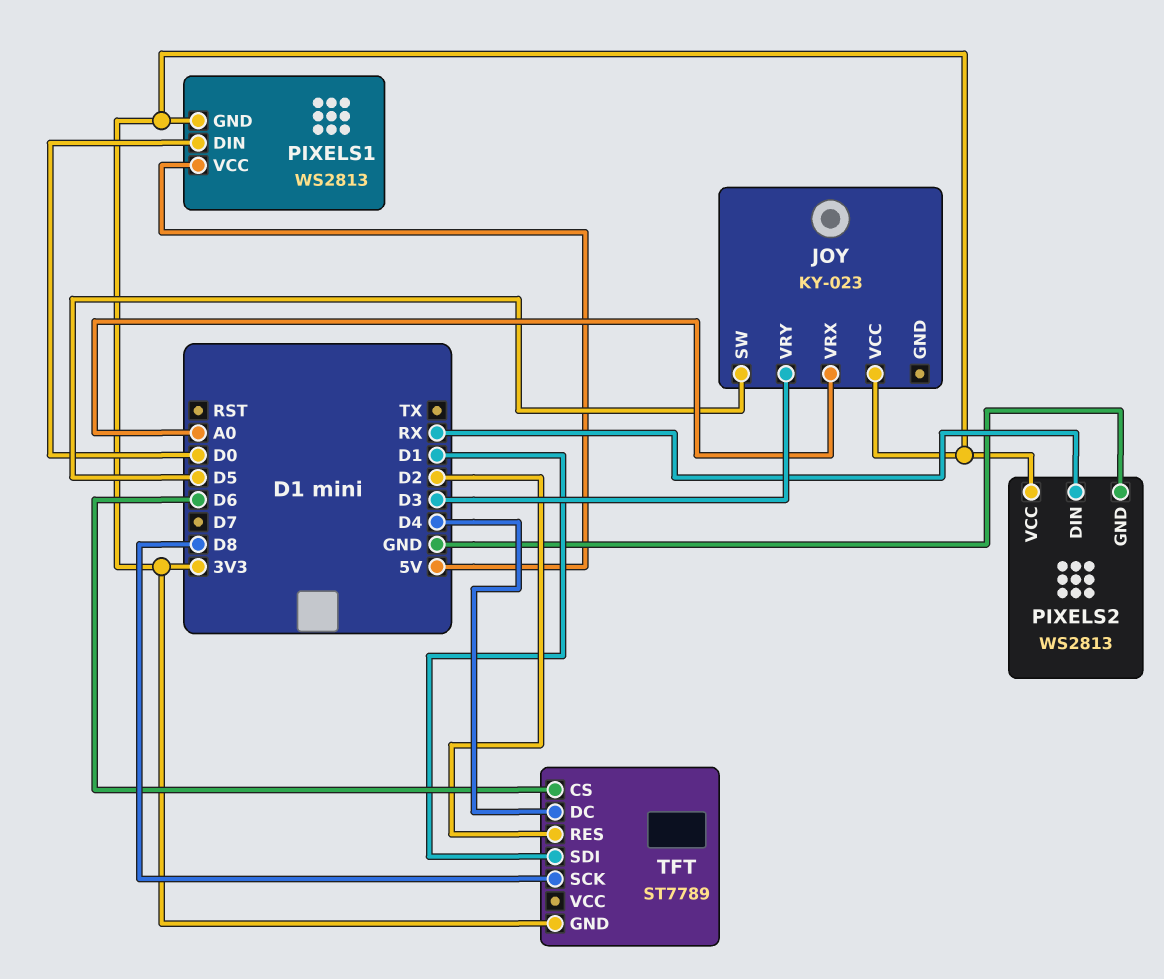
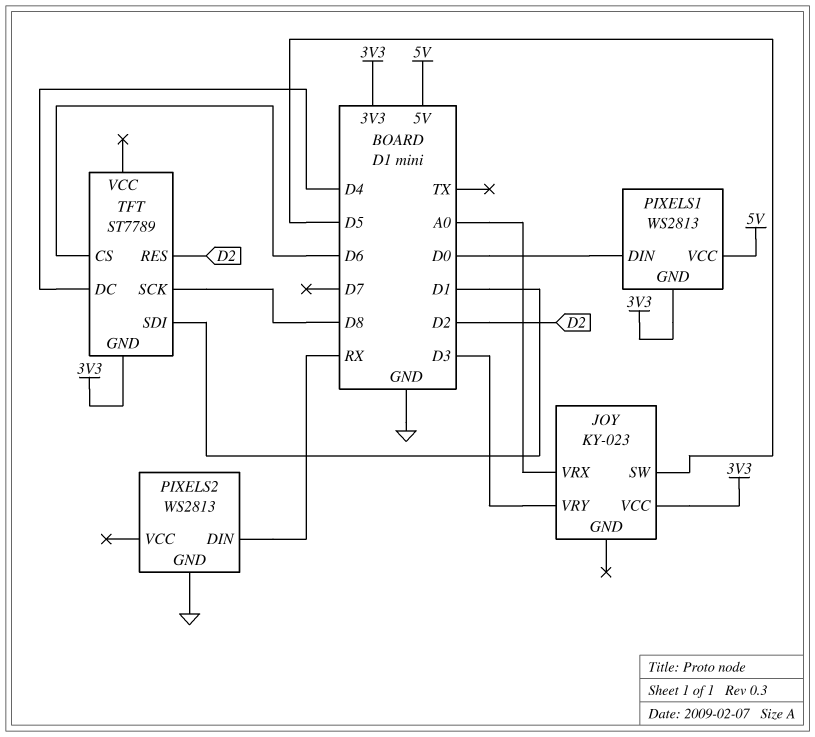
PIXELS2 pin VCC: 3V3 -> none

